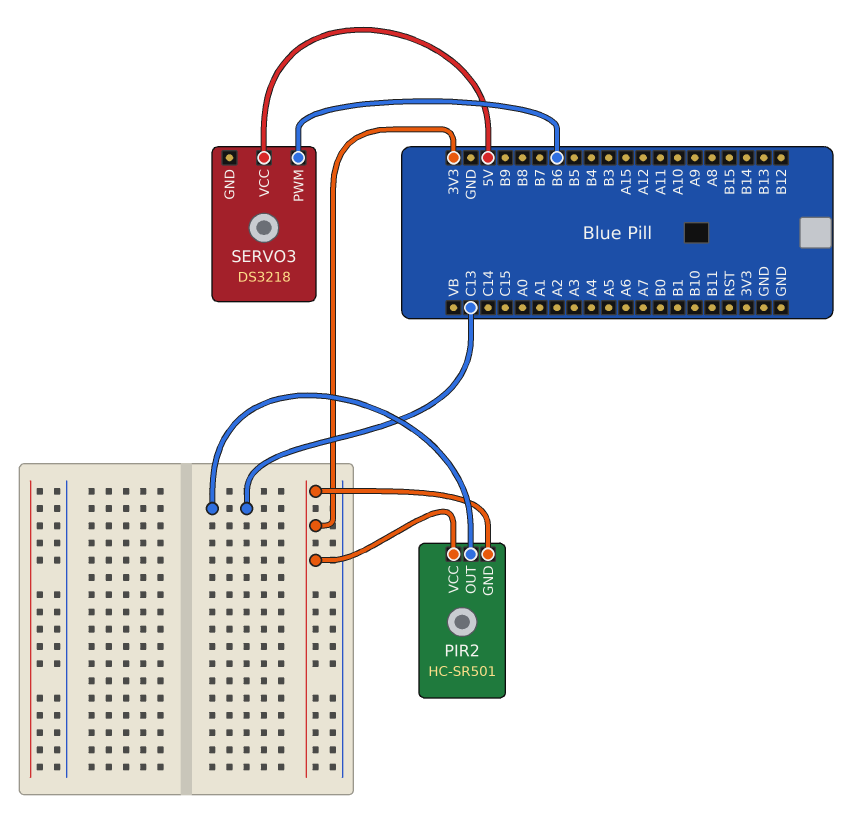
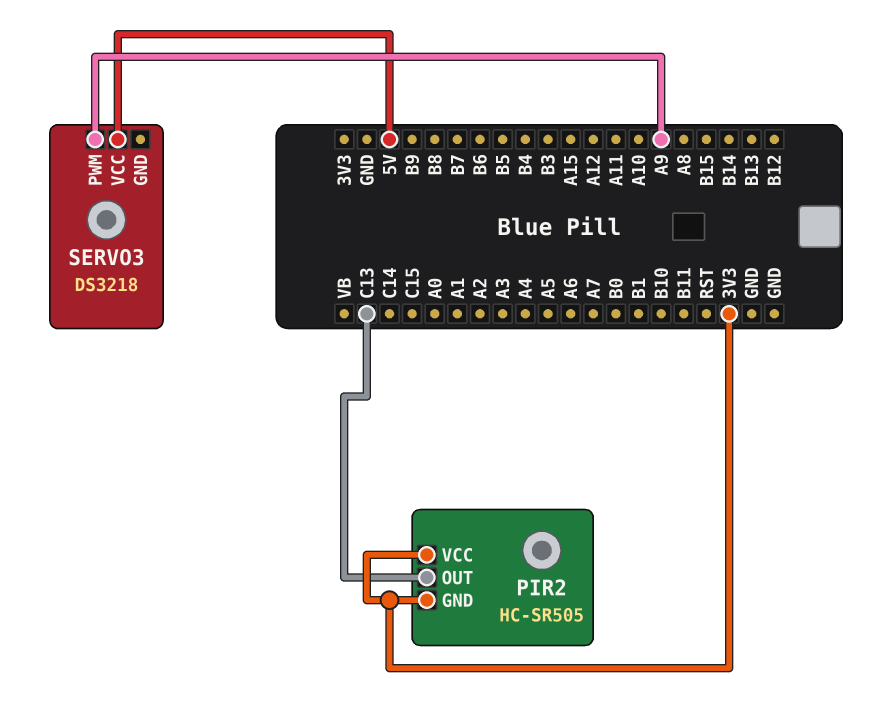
PIR2: HC-SR501 -> HC-SR505
SERVO3 pin PWM: B6 -> A9

